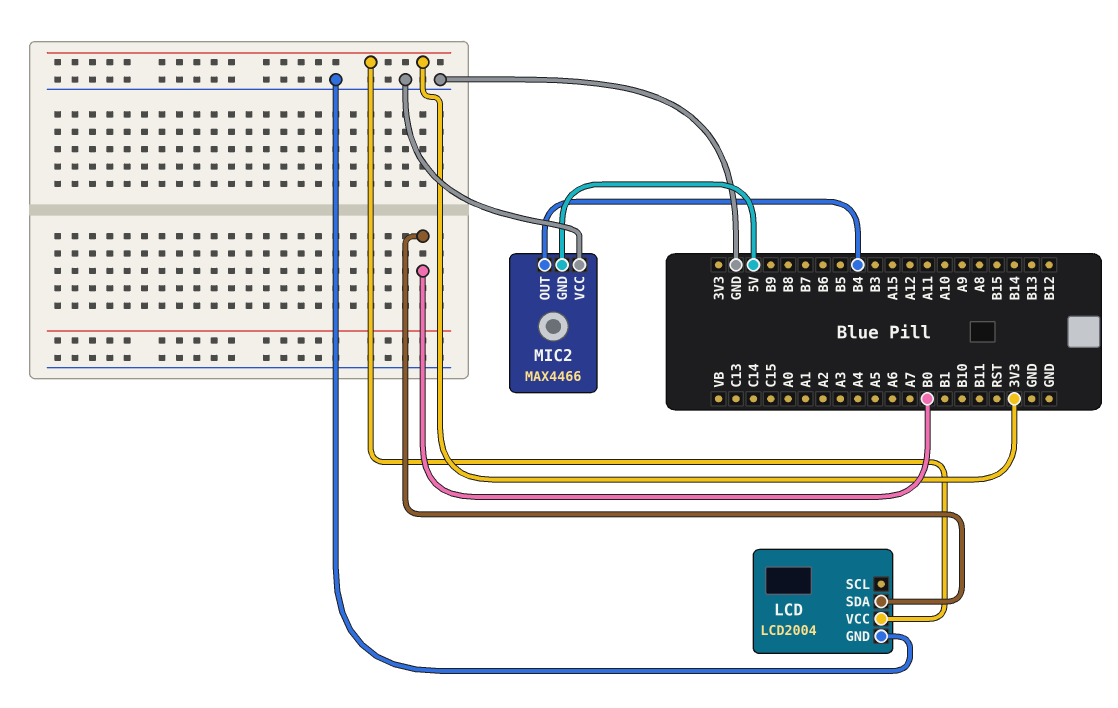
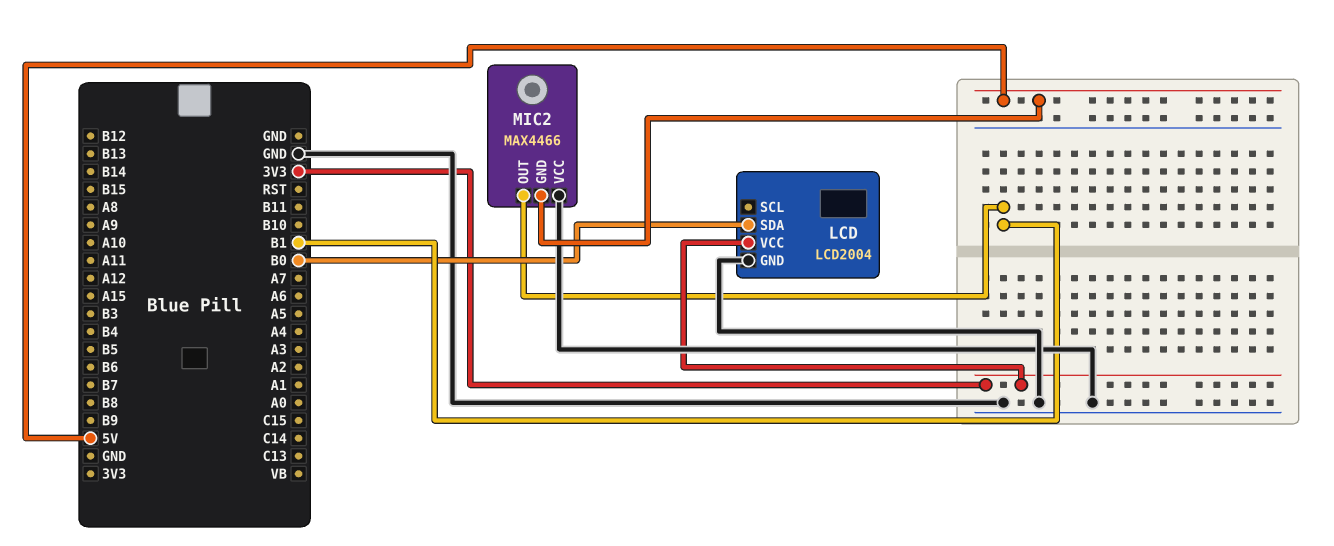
MIC2 pin OUT: B4 -> B1

